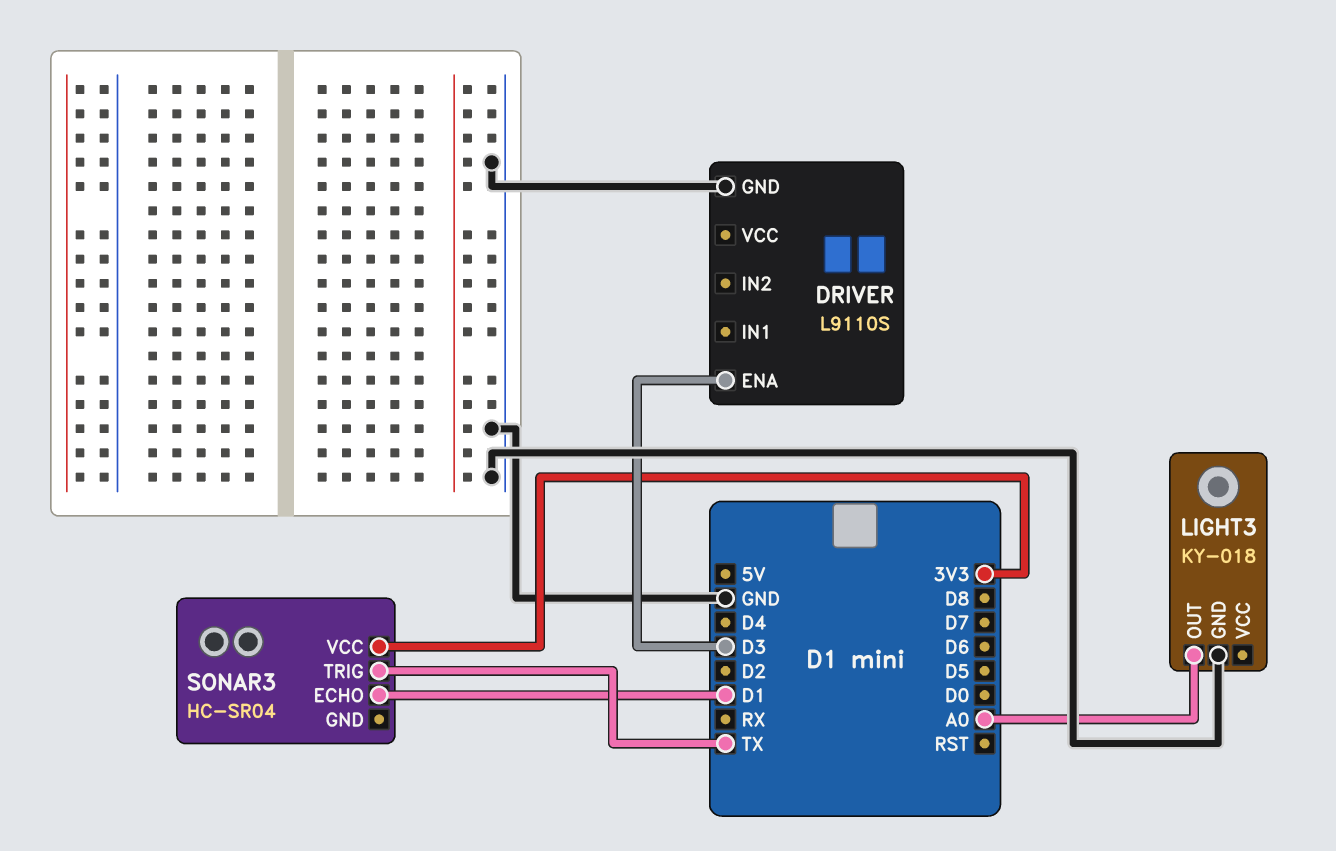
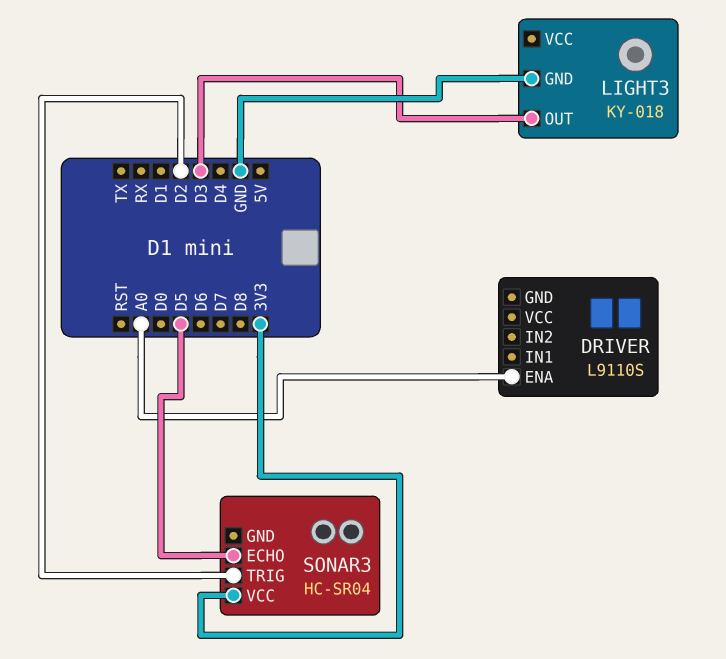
DRIVER pin ENA: D3 -> A0
DRIVER pin GND: GND -> none
LIGHT3 pin OUT: A0 -> D3
SONAR3 pin ECHO: D1 -> D5
SONAR3 pin TRIG: TX -> D2

